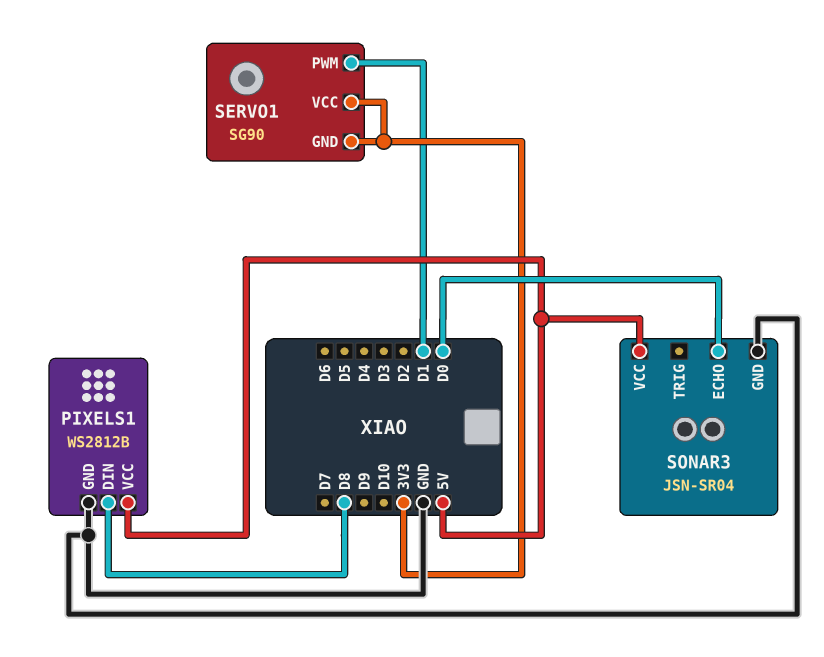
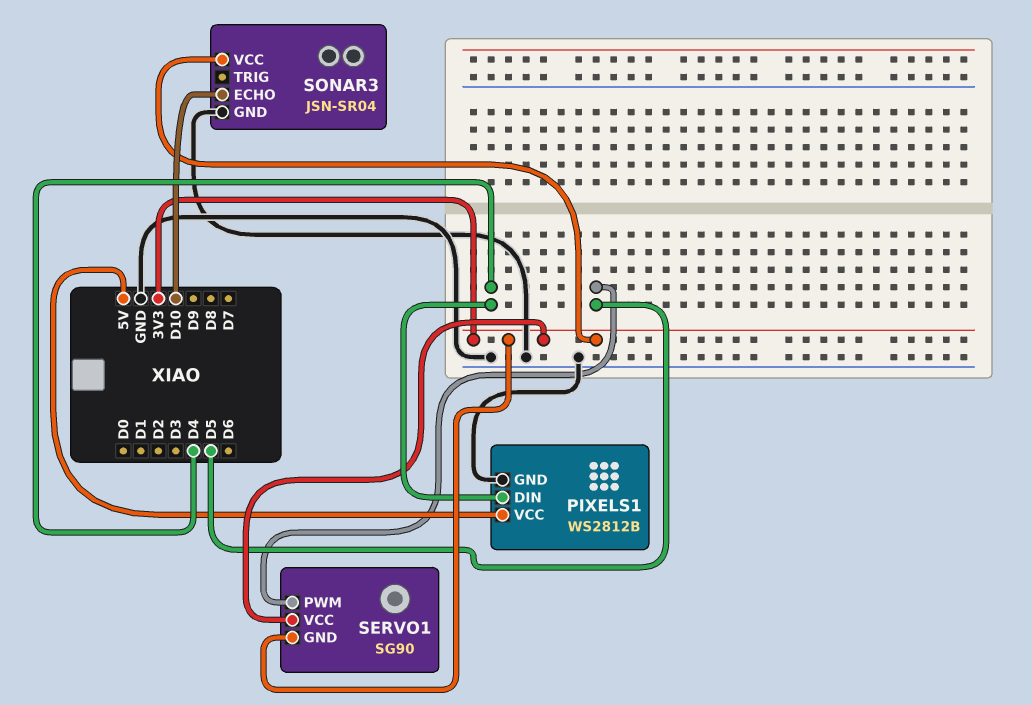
PIXELS1 pin DIN: D8 -> D4
SERVO1 pin PWM: D1 -> D5
SONAR3 pin ECHO: D0 -> D10
SONAR3 pin VCC: 5V -> 3V3

